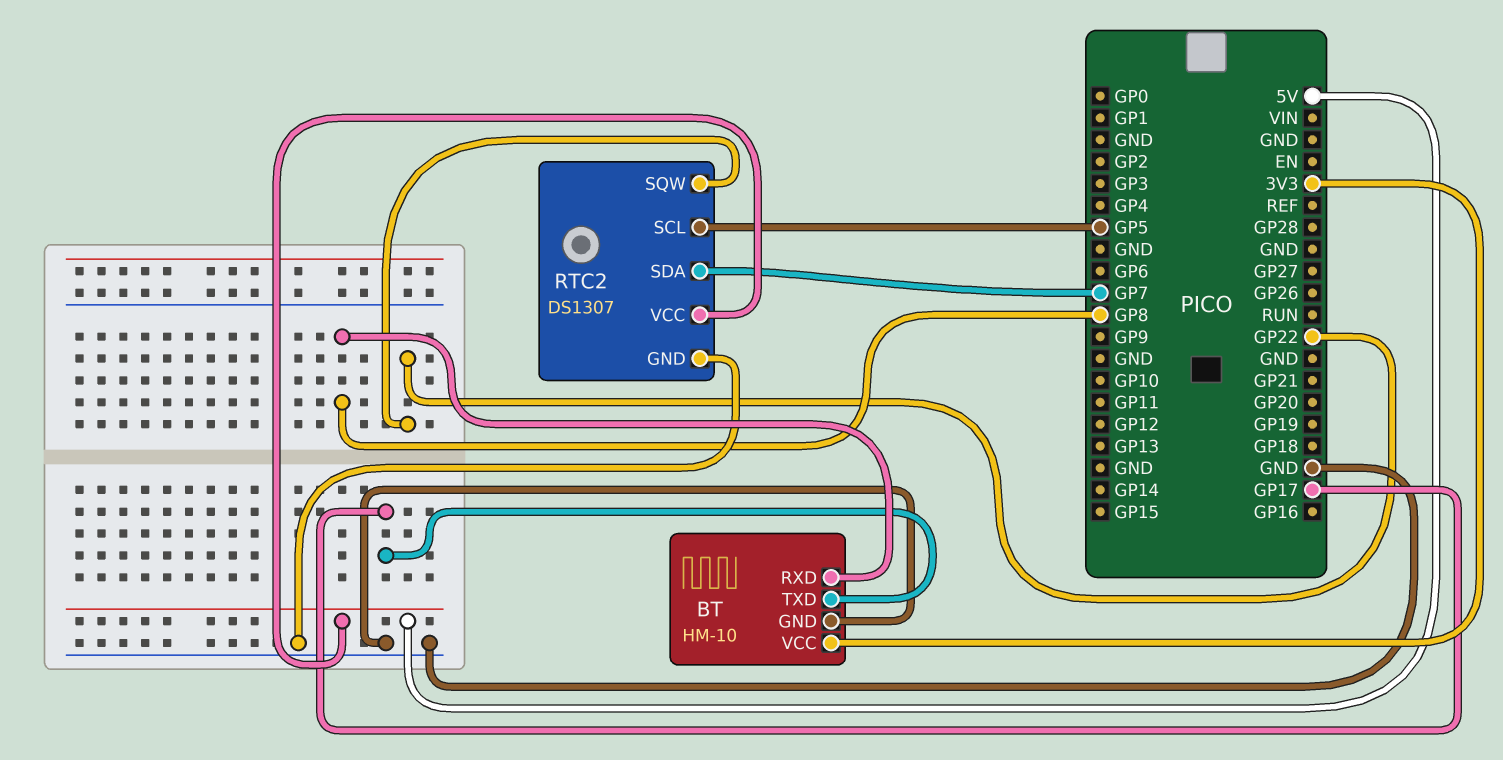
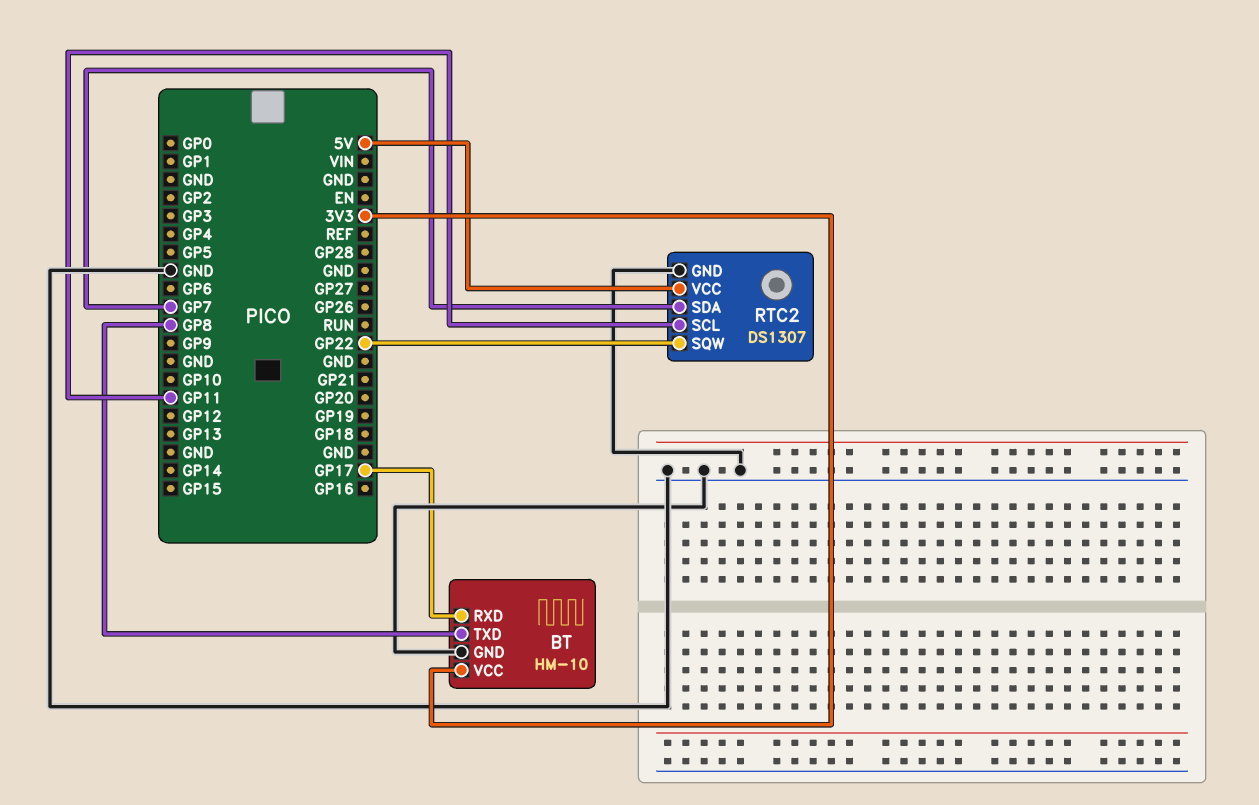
BT pin RXD: GP8 -> GP17
BT pin TXD: GP17 -> GP8
RTC2 pin SCL: GP5 -> GP11

